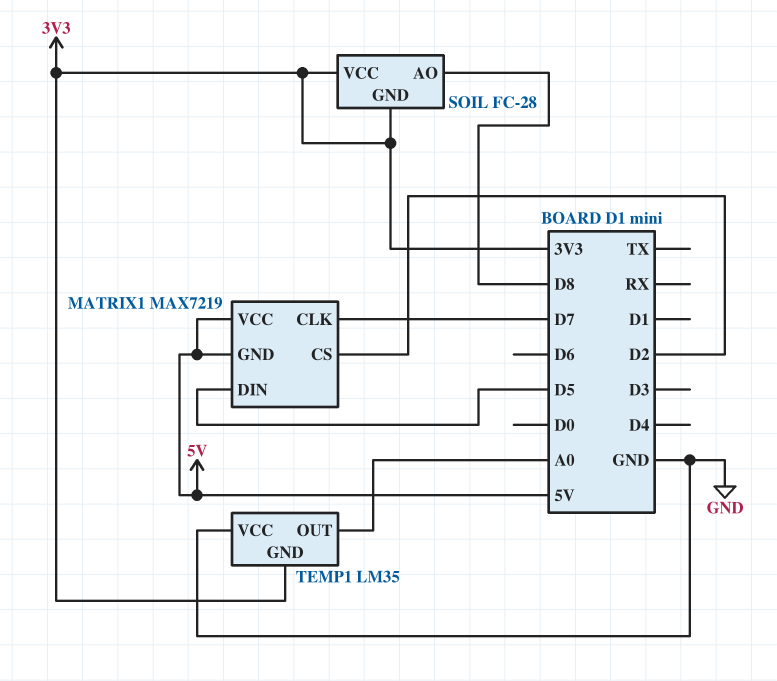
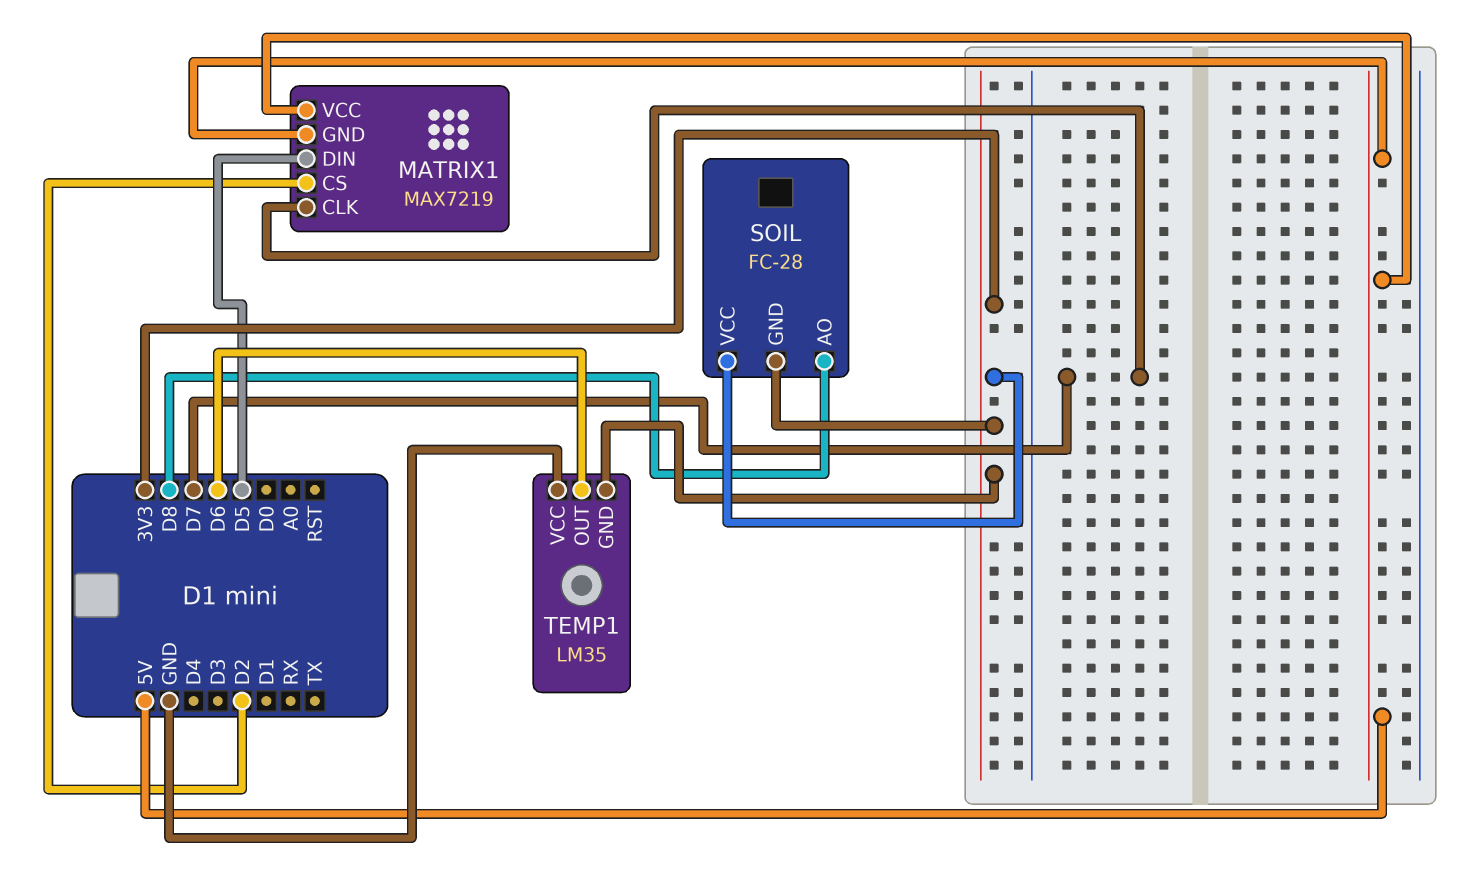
TEMP1 pin OUT: A0 -> D6

